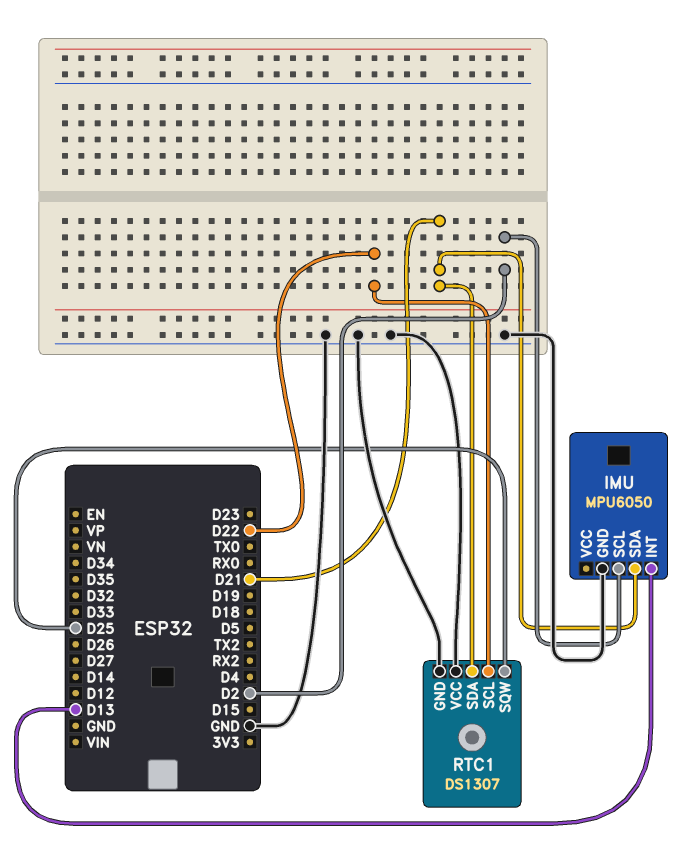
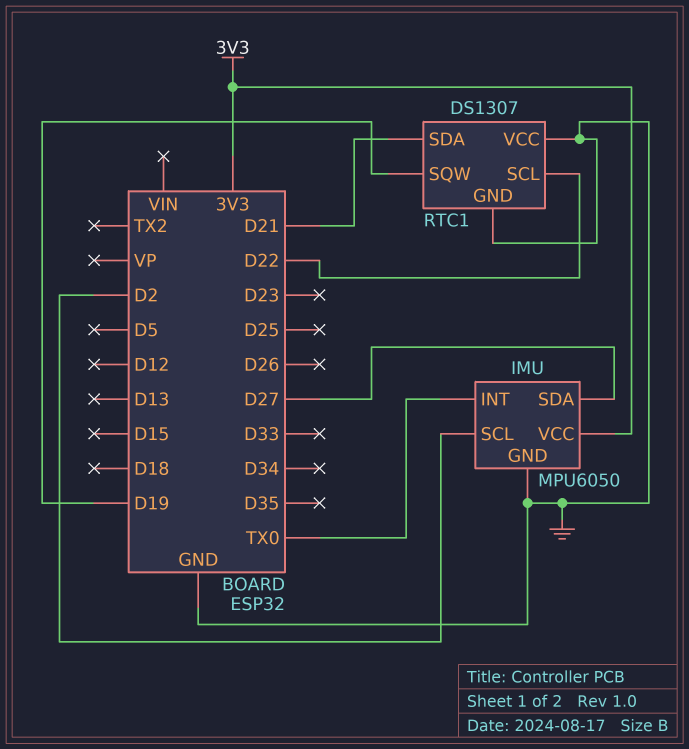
IMU pin INT: D13 -> TX0
IMU pin SDA: D21 -> D27
IMU pin VCC: none -> 3V3
RTC1 pin SQW: D25 -> D19

